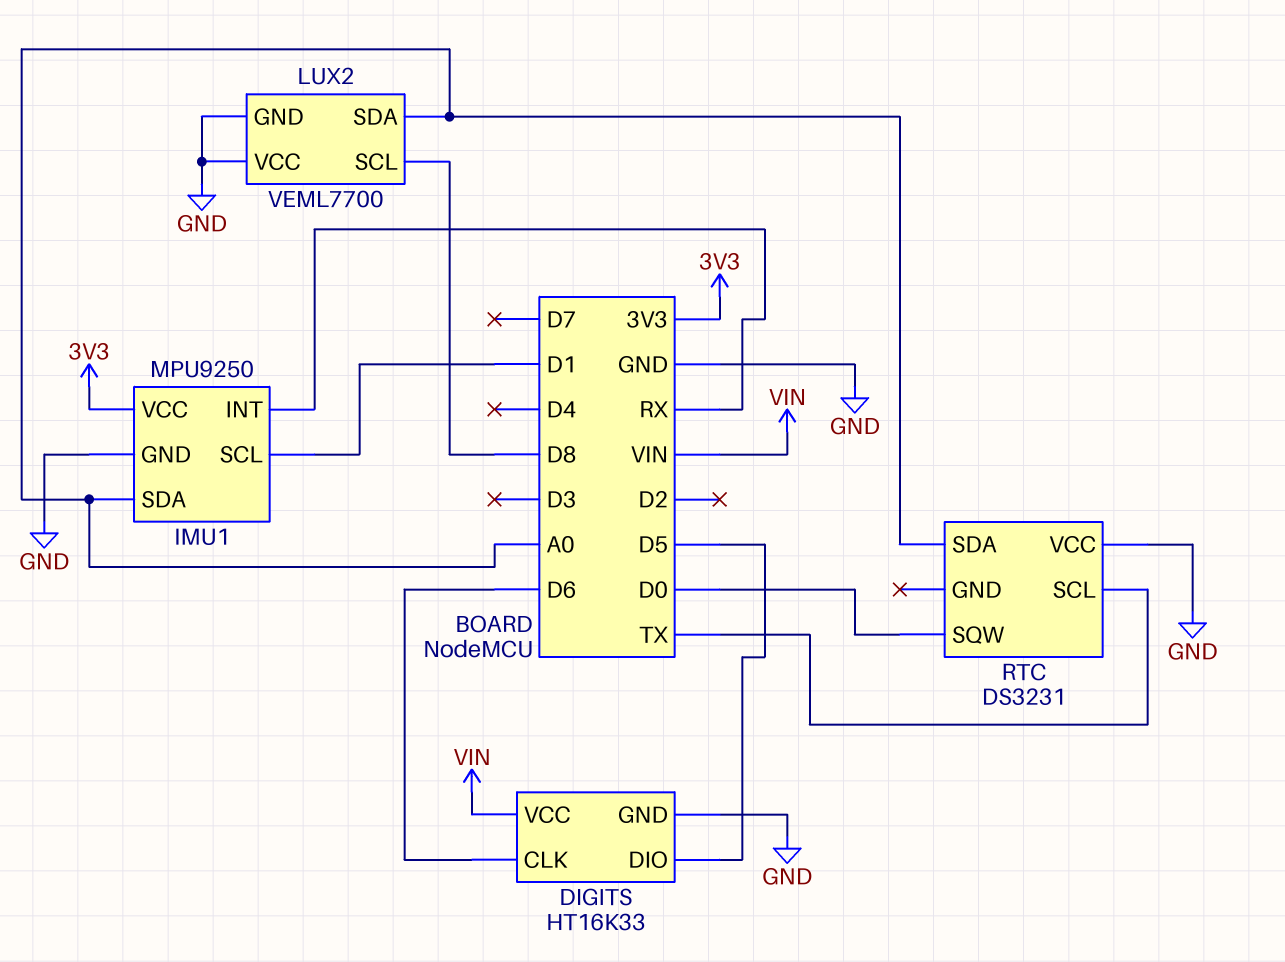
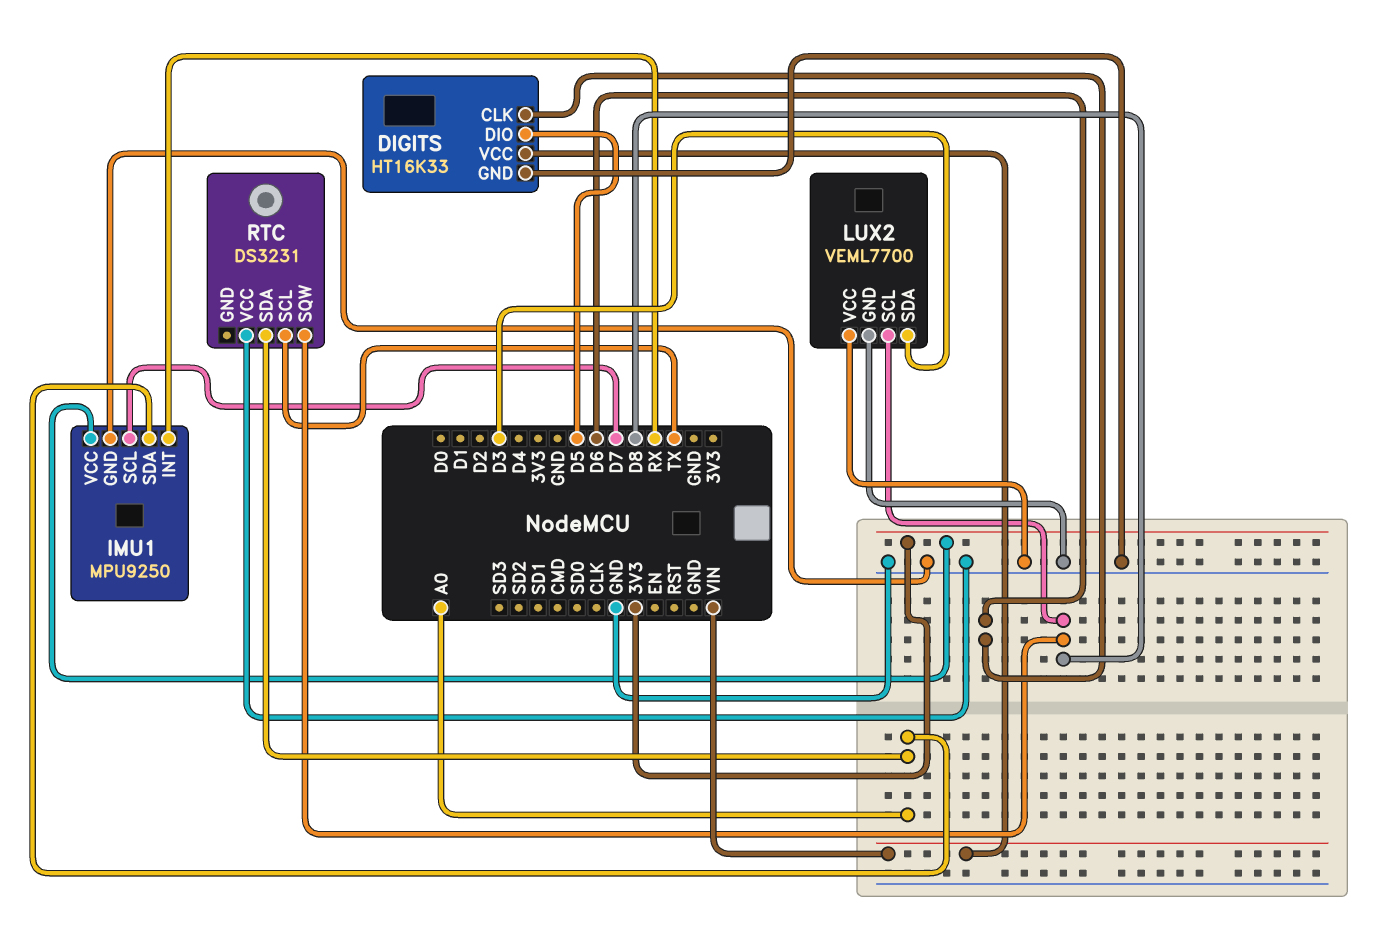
IMU1 pin SCL: D1 -> D7
LUX2 pin SDA: A0 -> D3
RTC pin SQW: D0 -> D8

